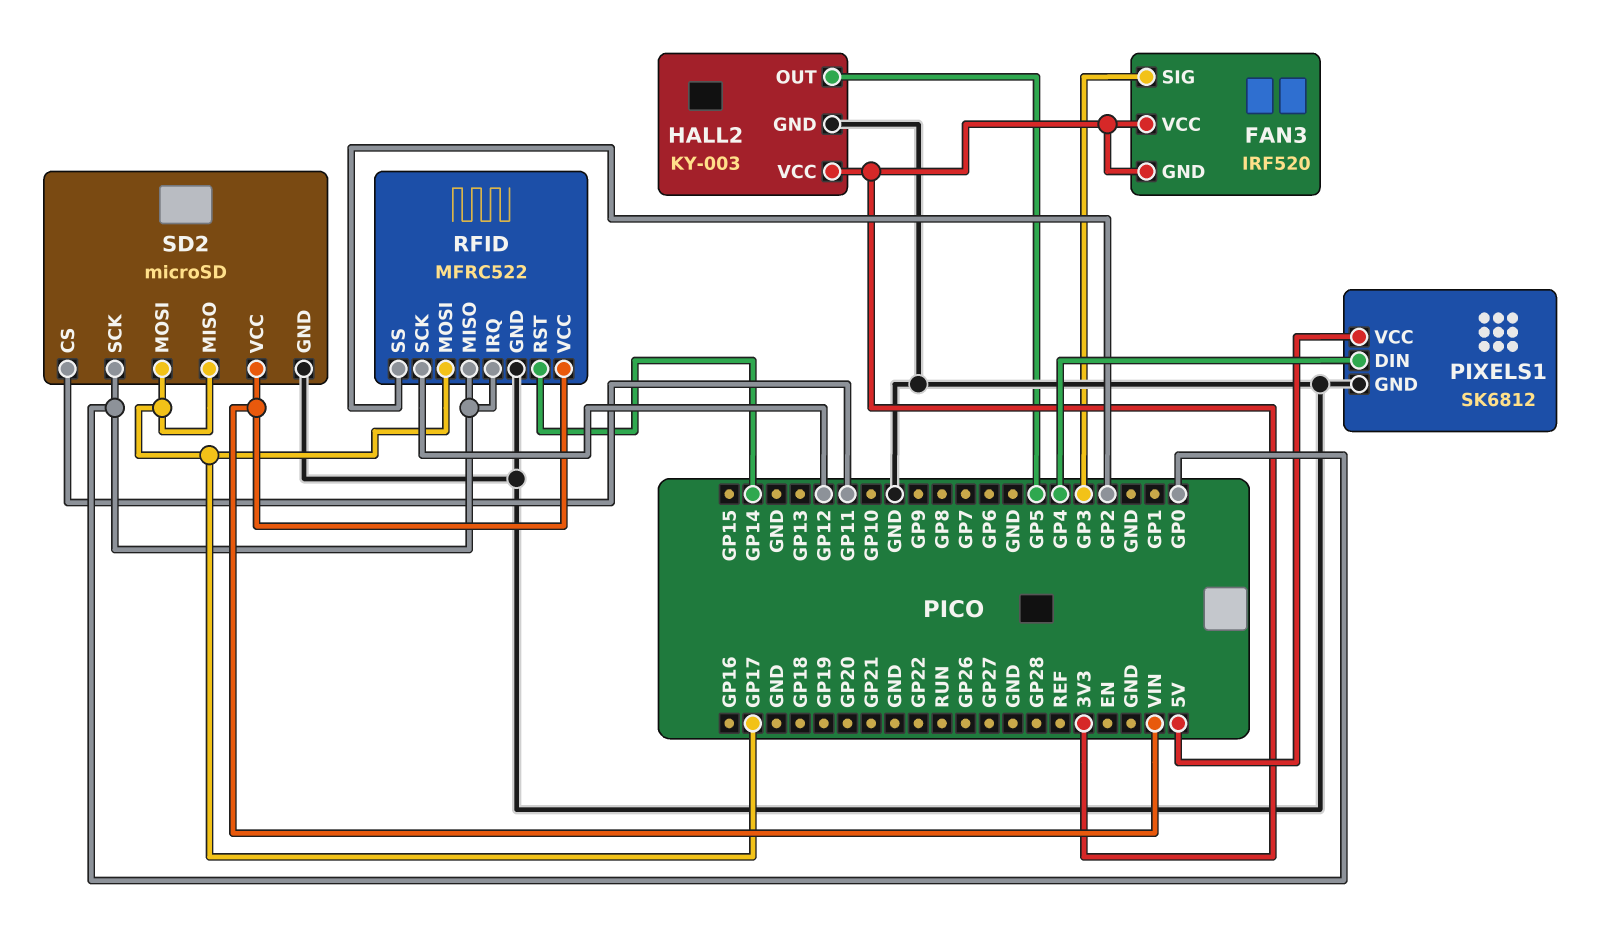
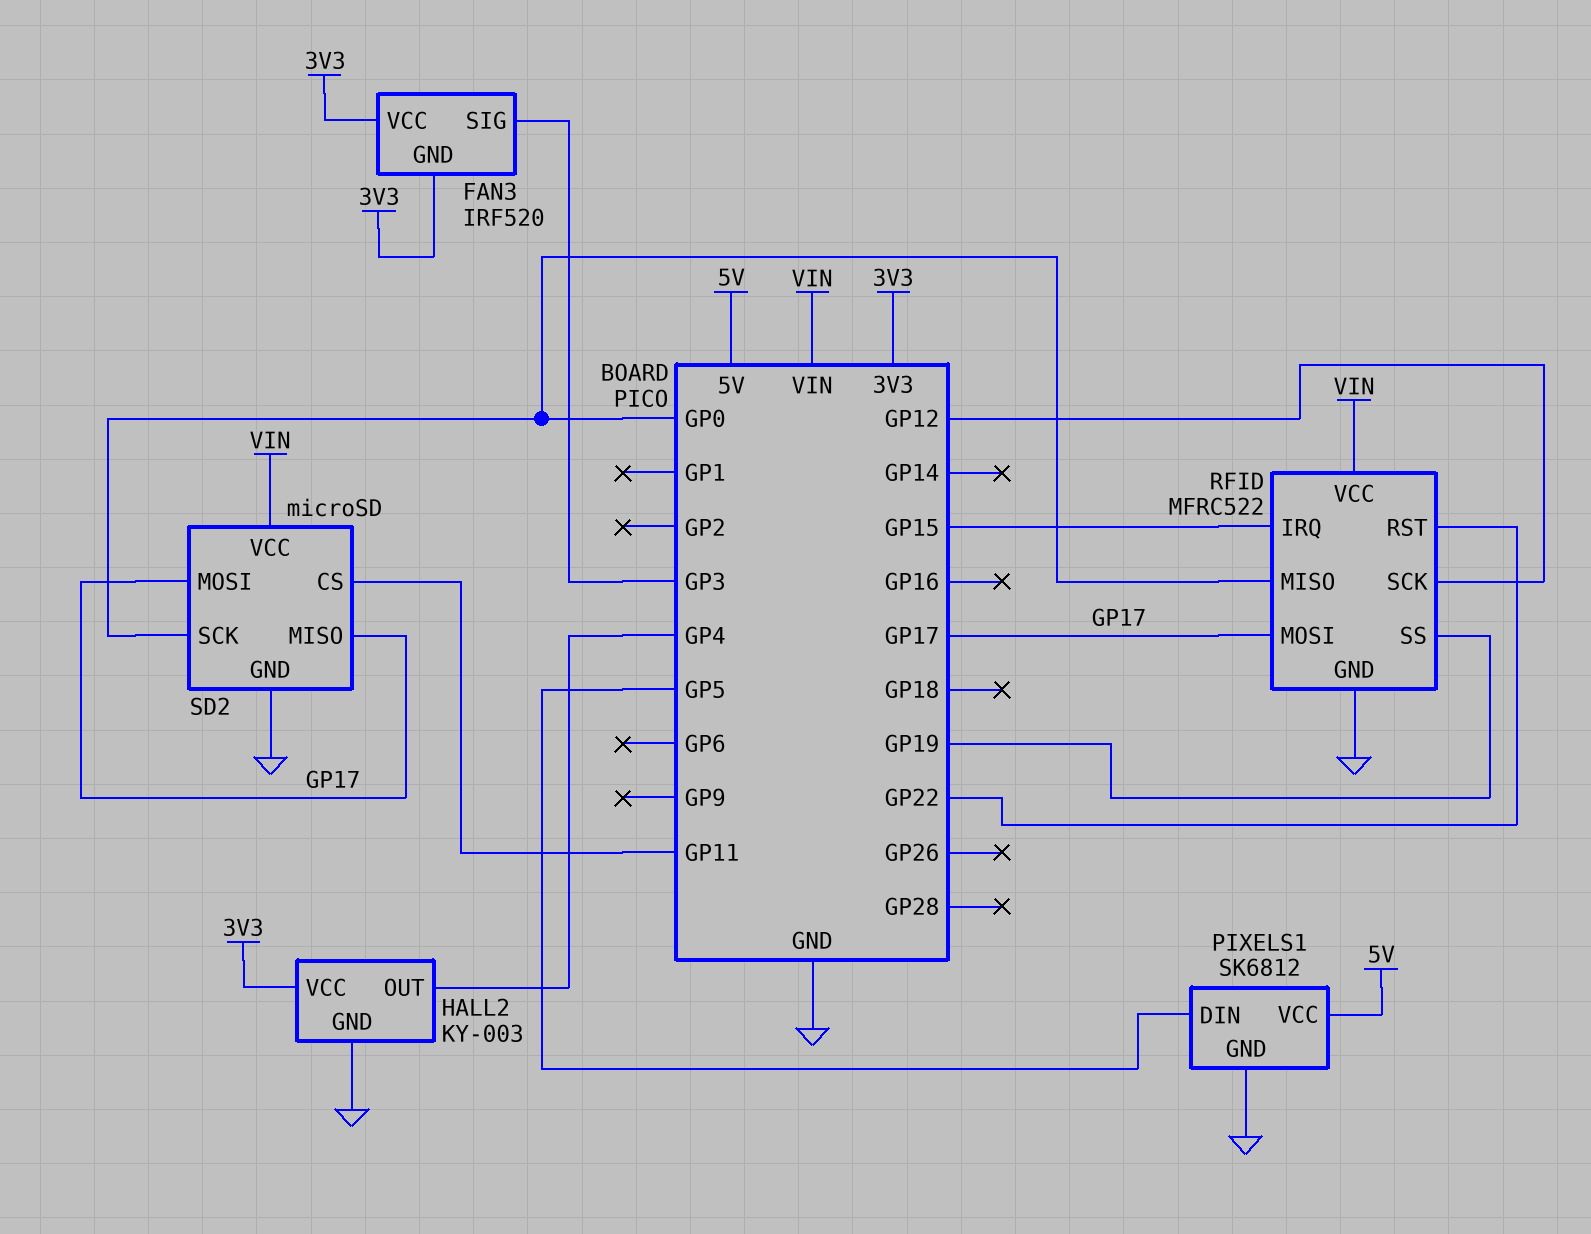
HALL2 pin OUT: GP5 -> GP4
PIXELS1 pin DIN: GP4 -> GP5
RFID pin IRQ: GP0 -> GP15
RFID pin RST: GP14 -> GP22
RFID pin SS: GP2 -> GP19

